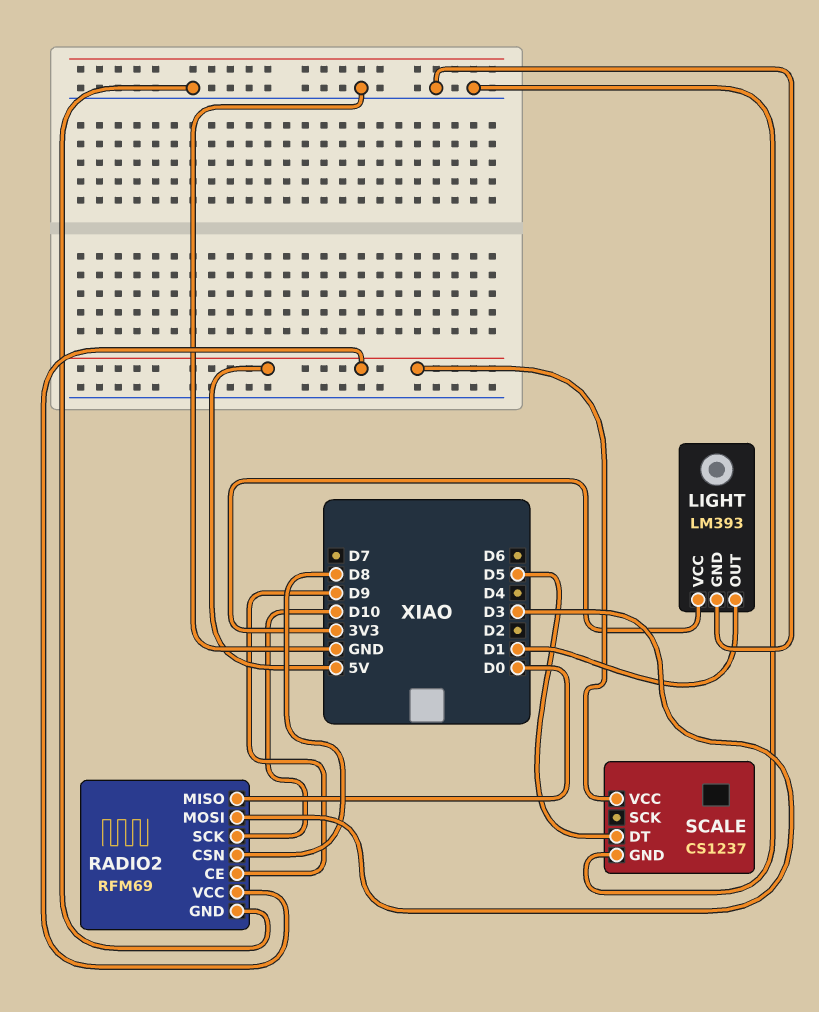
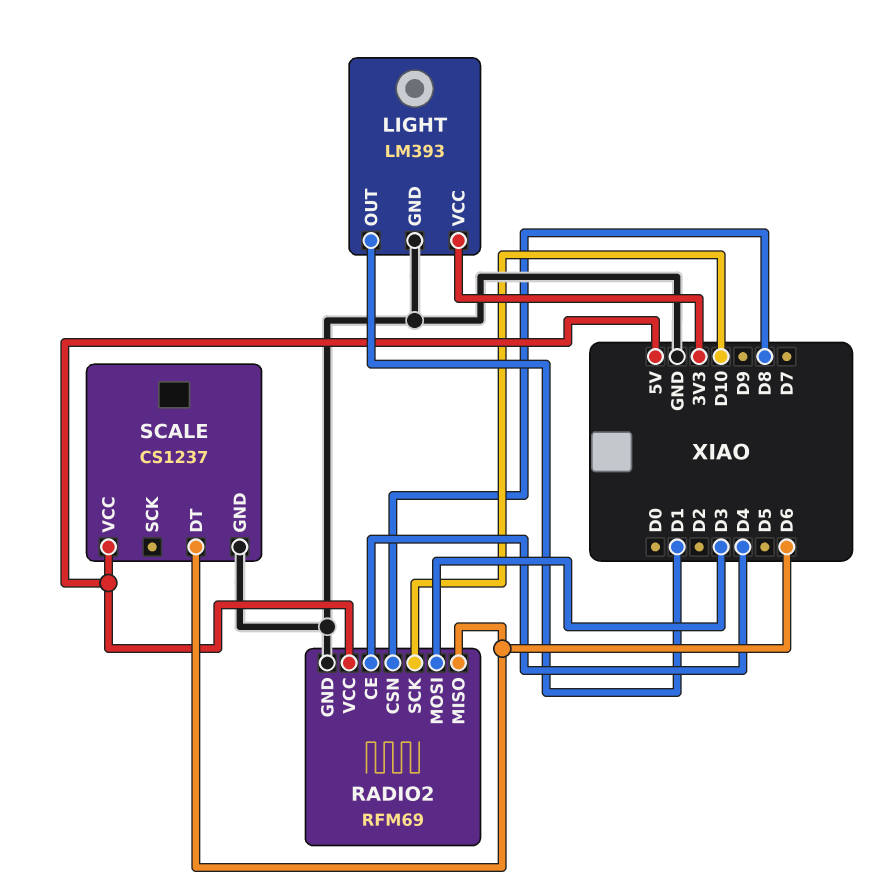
RADIO2 pin CE: D9 -> D4
RADIO2 pin MISO: D0 -> D6
SCALE pin DT: D5 -> D6

